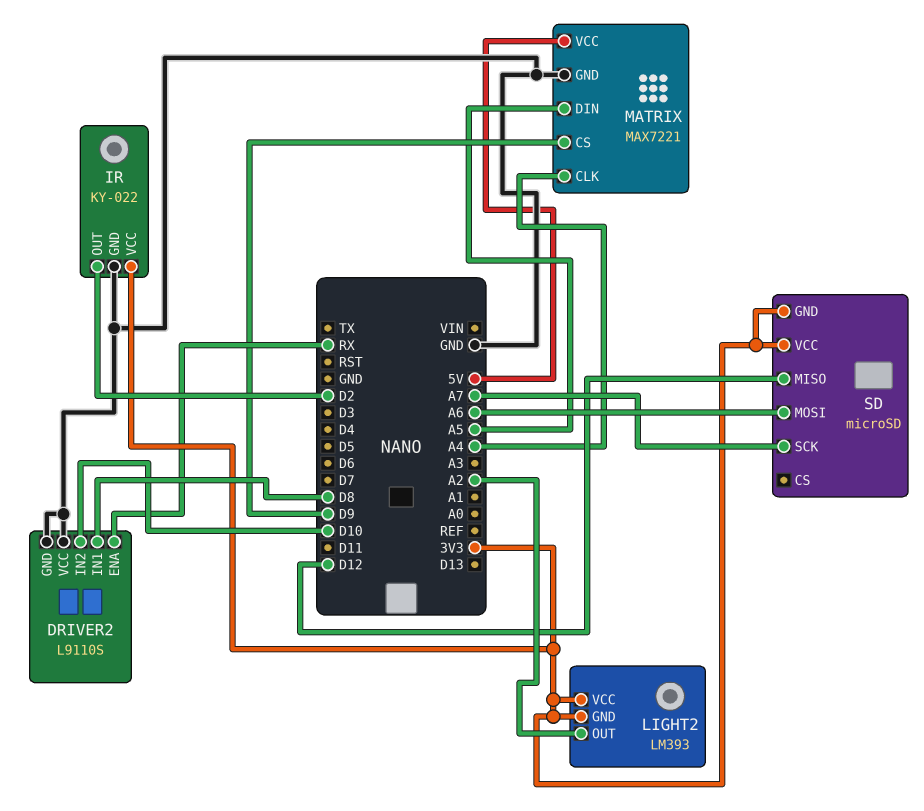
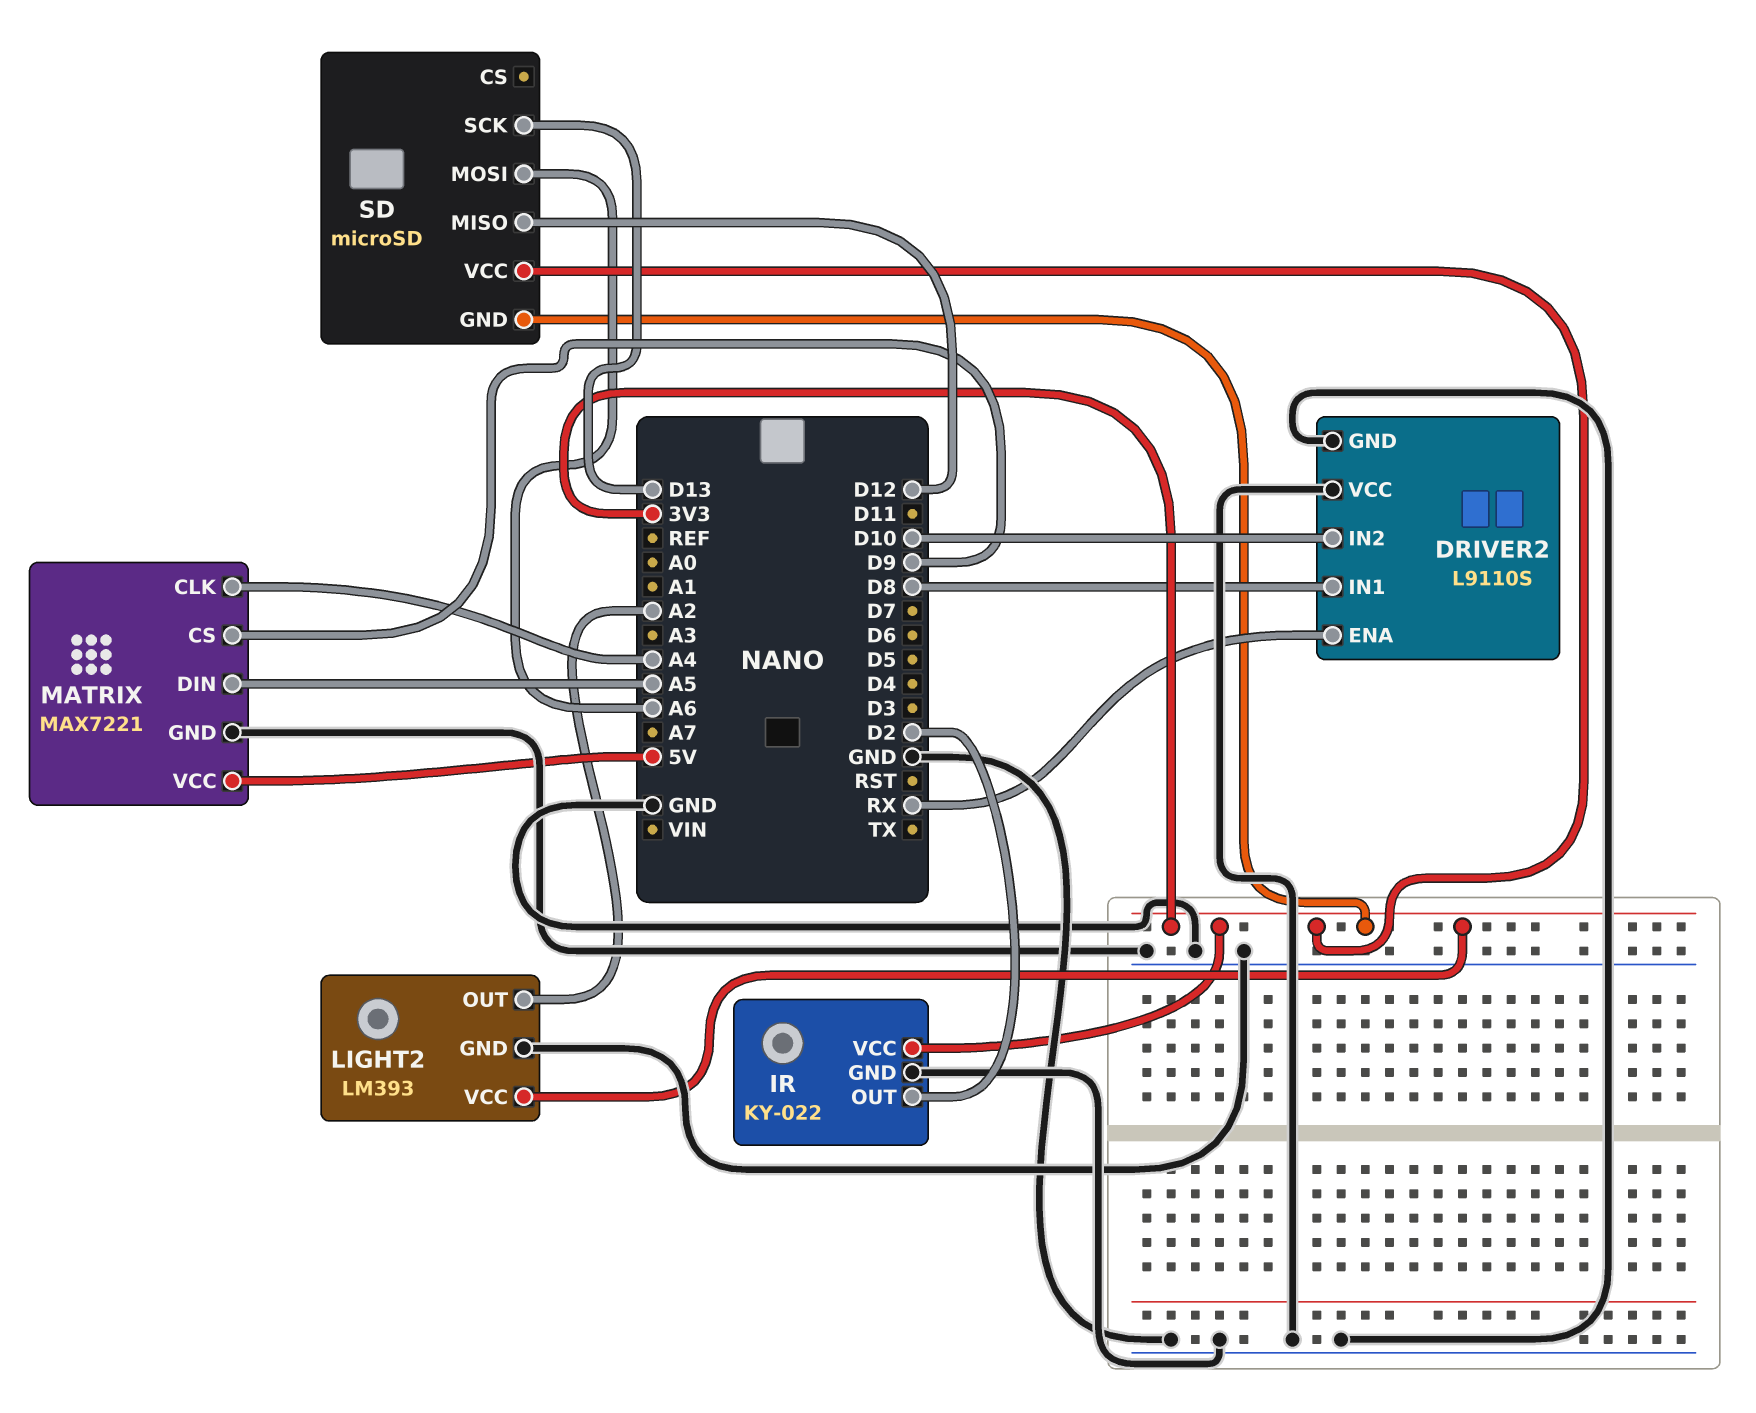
LIGHT2 pin GND: 3V3 -> GND
SD pin SCK: A7 -> D13

